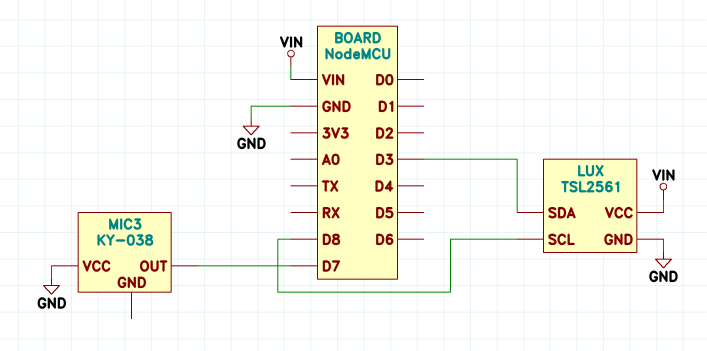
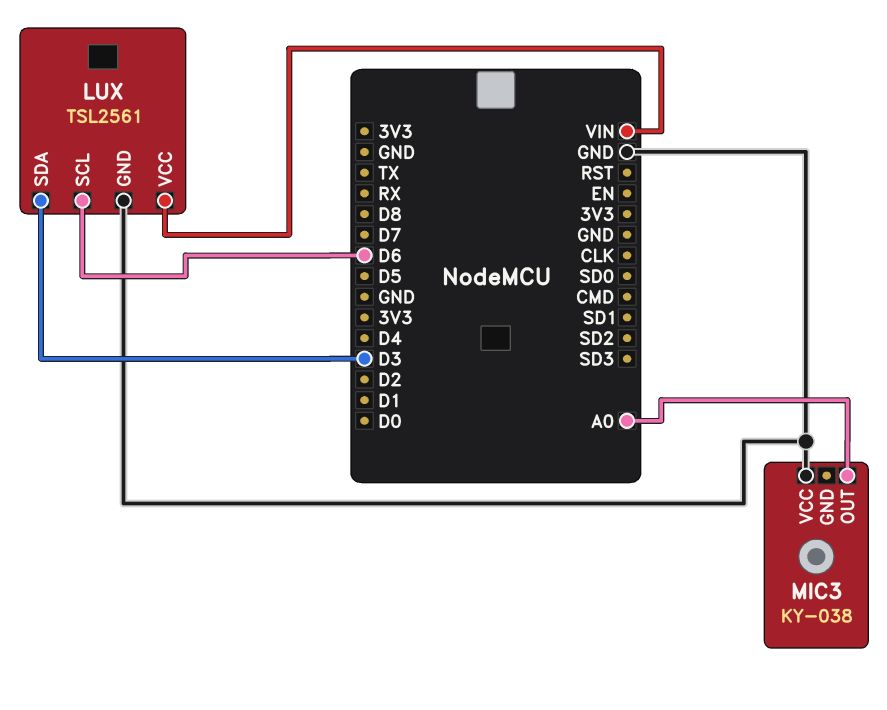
LUX pin SCL: D8 -> D6
MIC3 pin OUT: D7 -> A0

